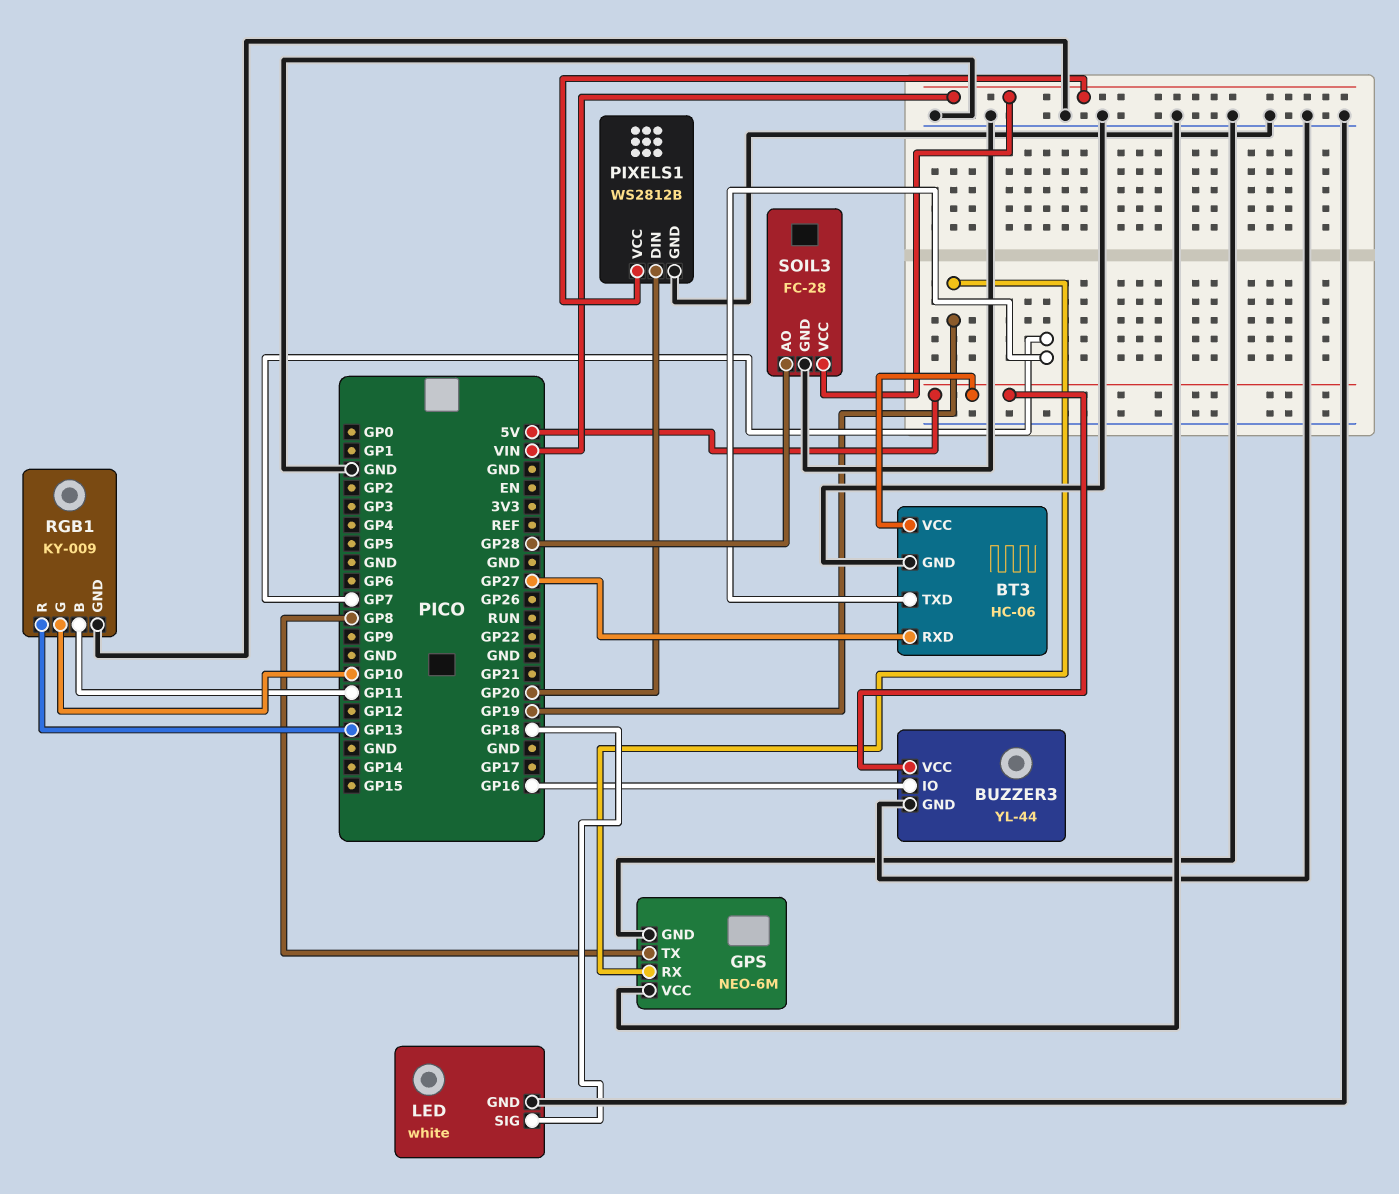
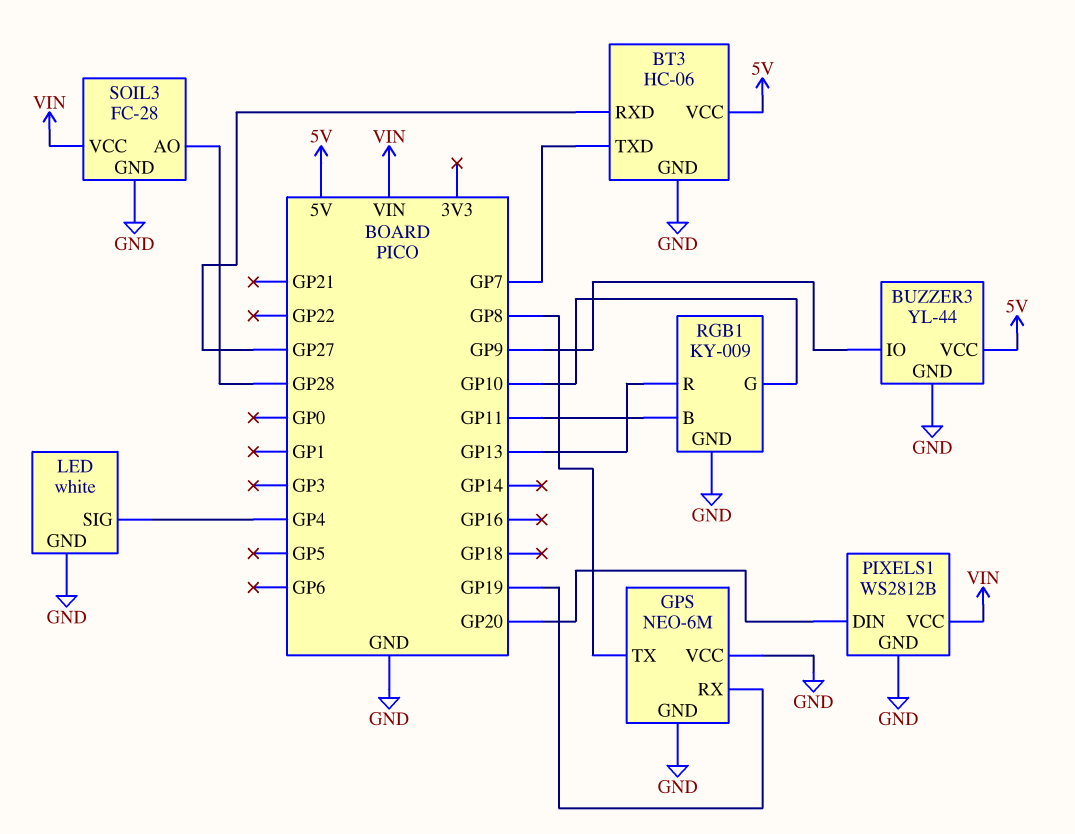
BUZZER3 pin IO: GP16 -> GP9
LED pin SIG: GP18 -> GP4

